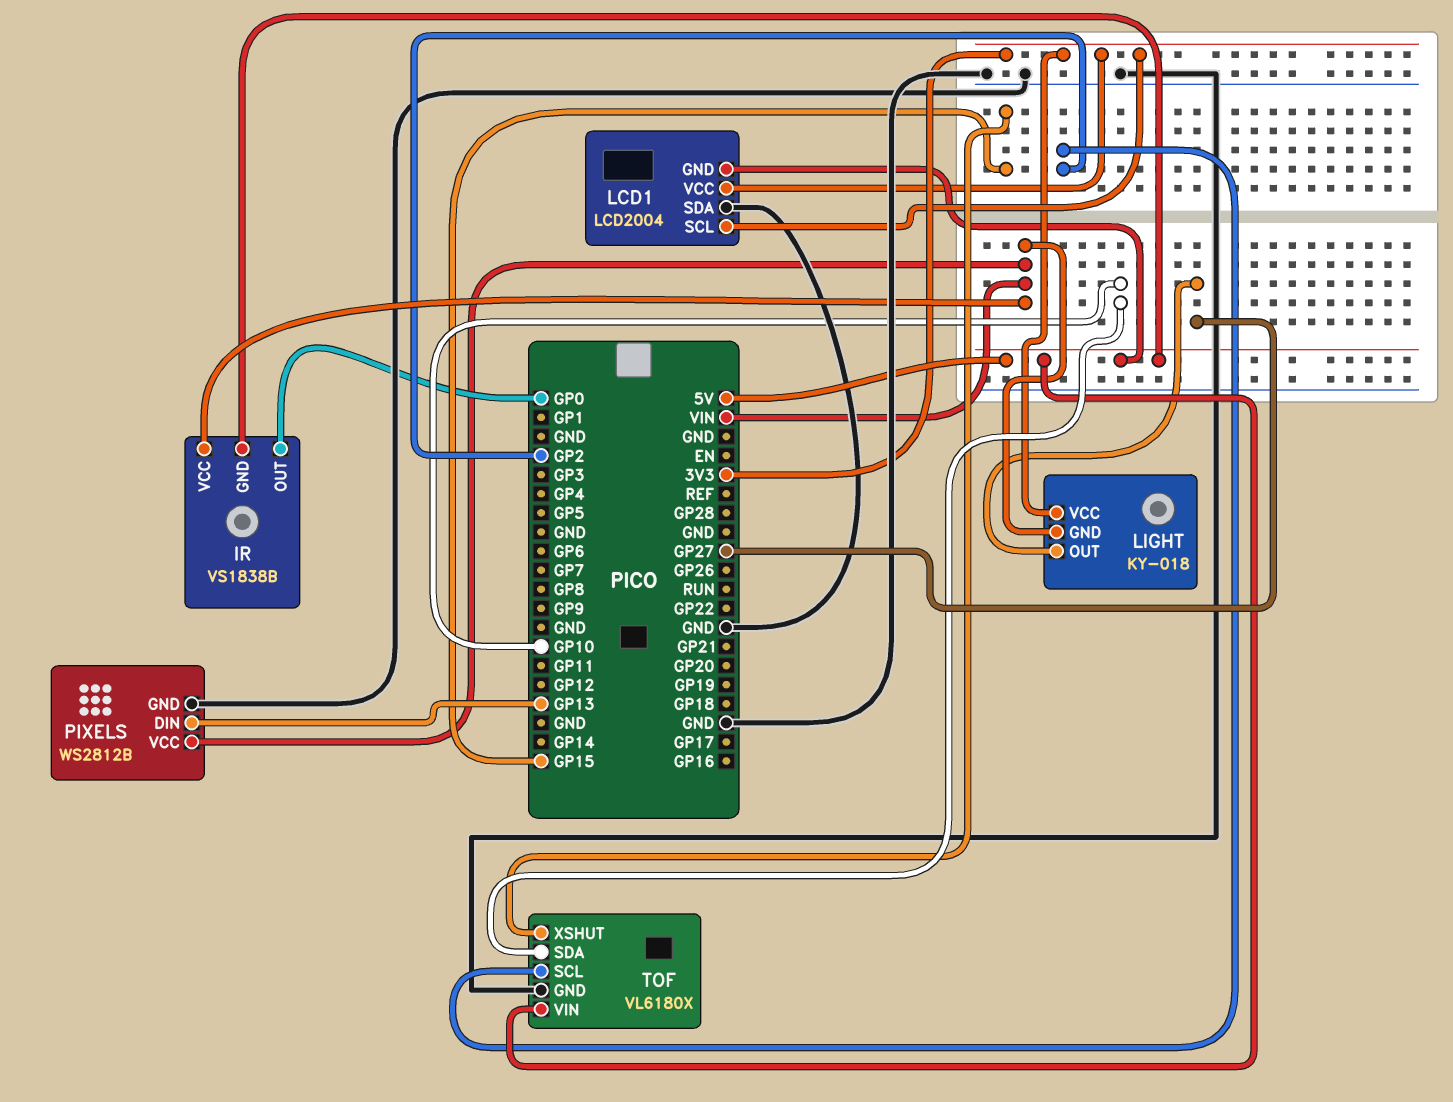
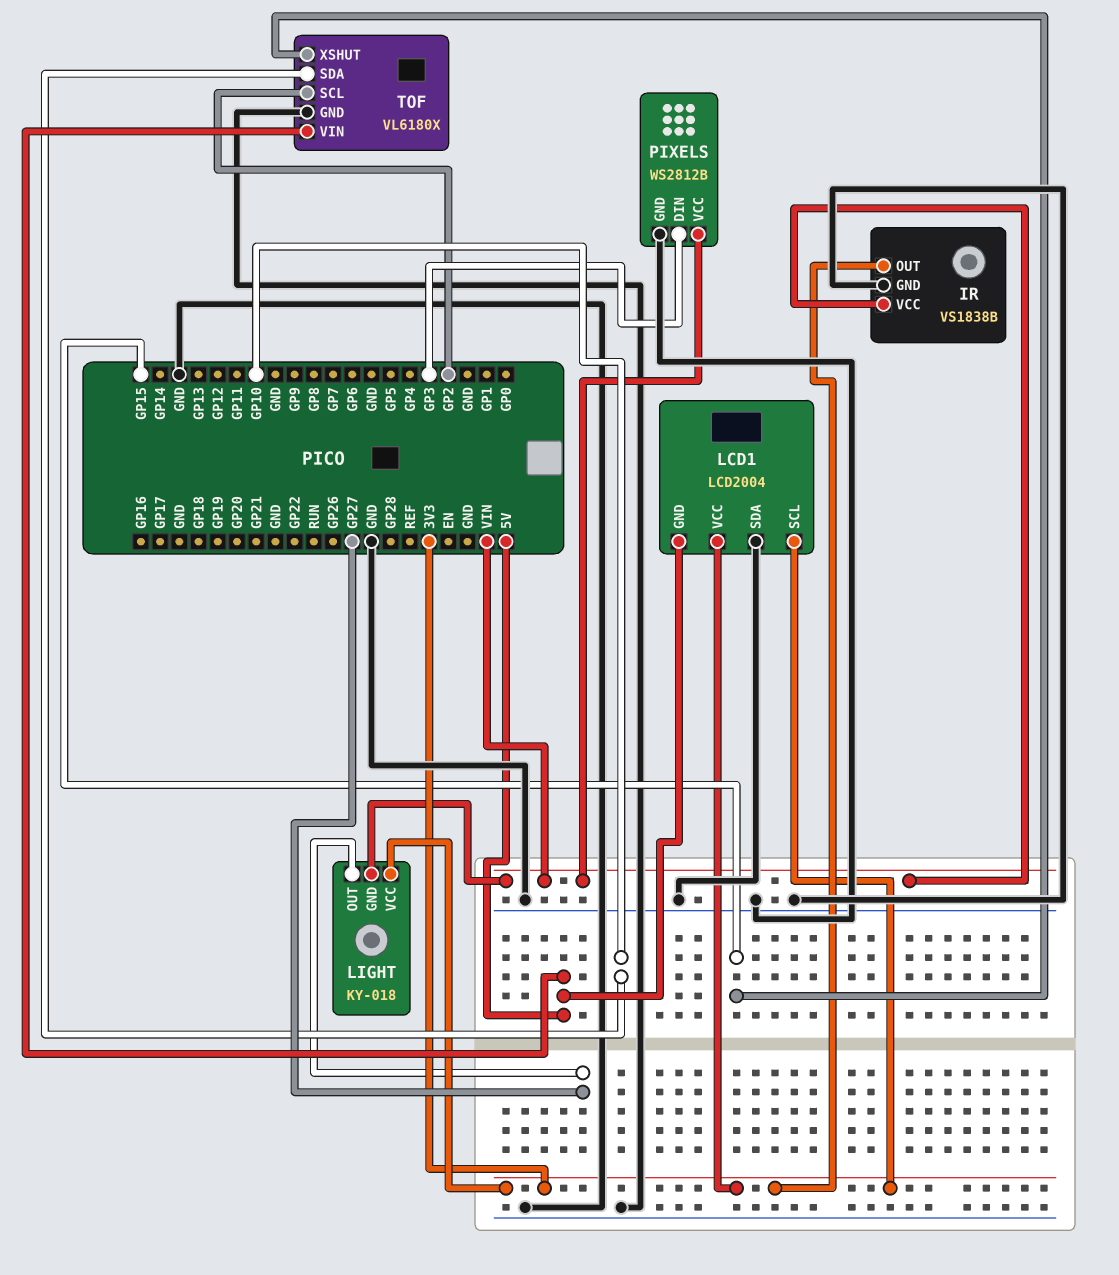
IR pin GND: 5V -> GND
IR pin OUT: GP0 -> 3V3
PIXELS pin DIN: GP13 -> GP3

